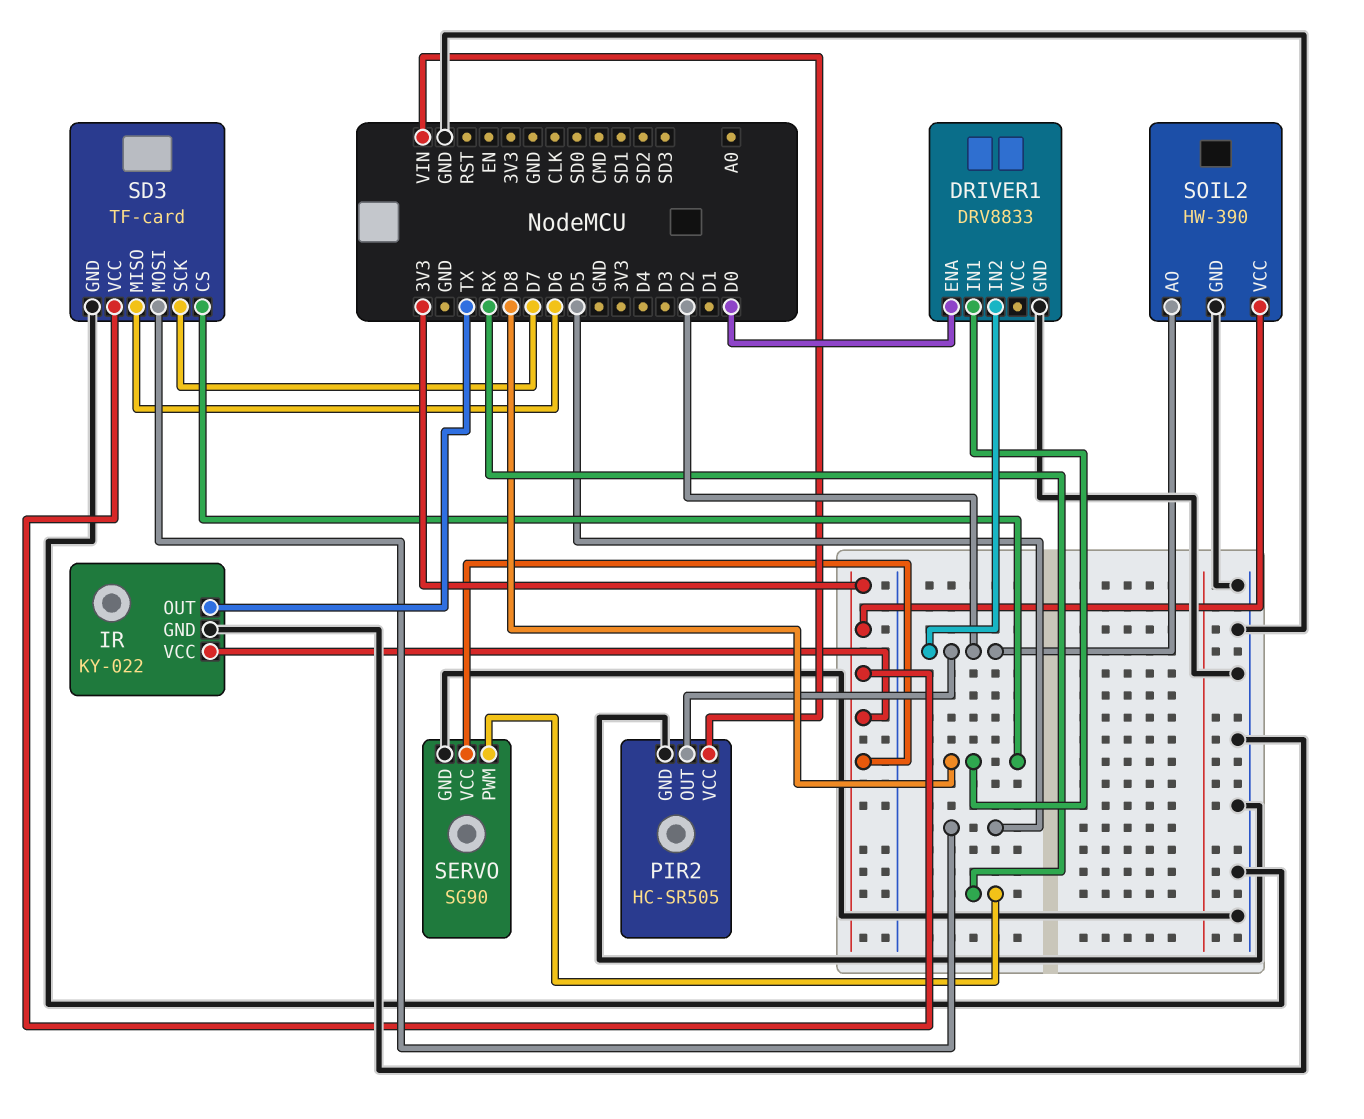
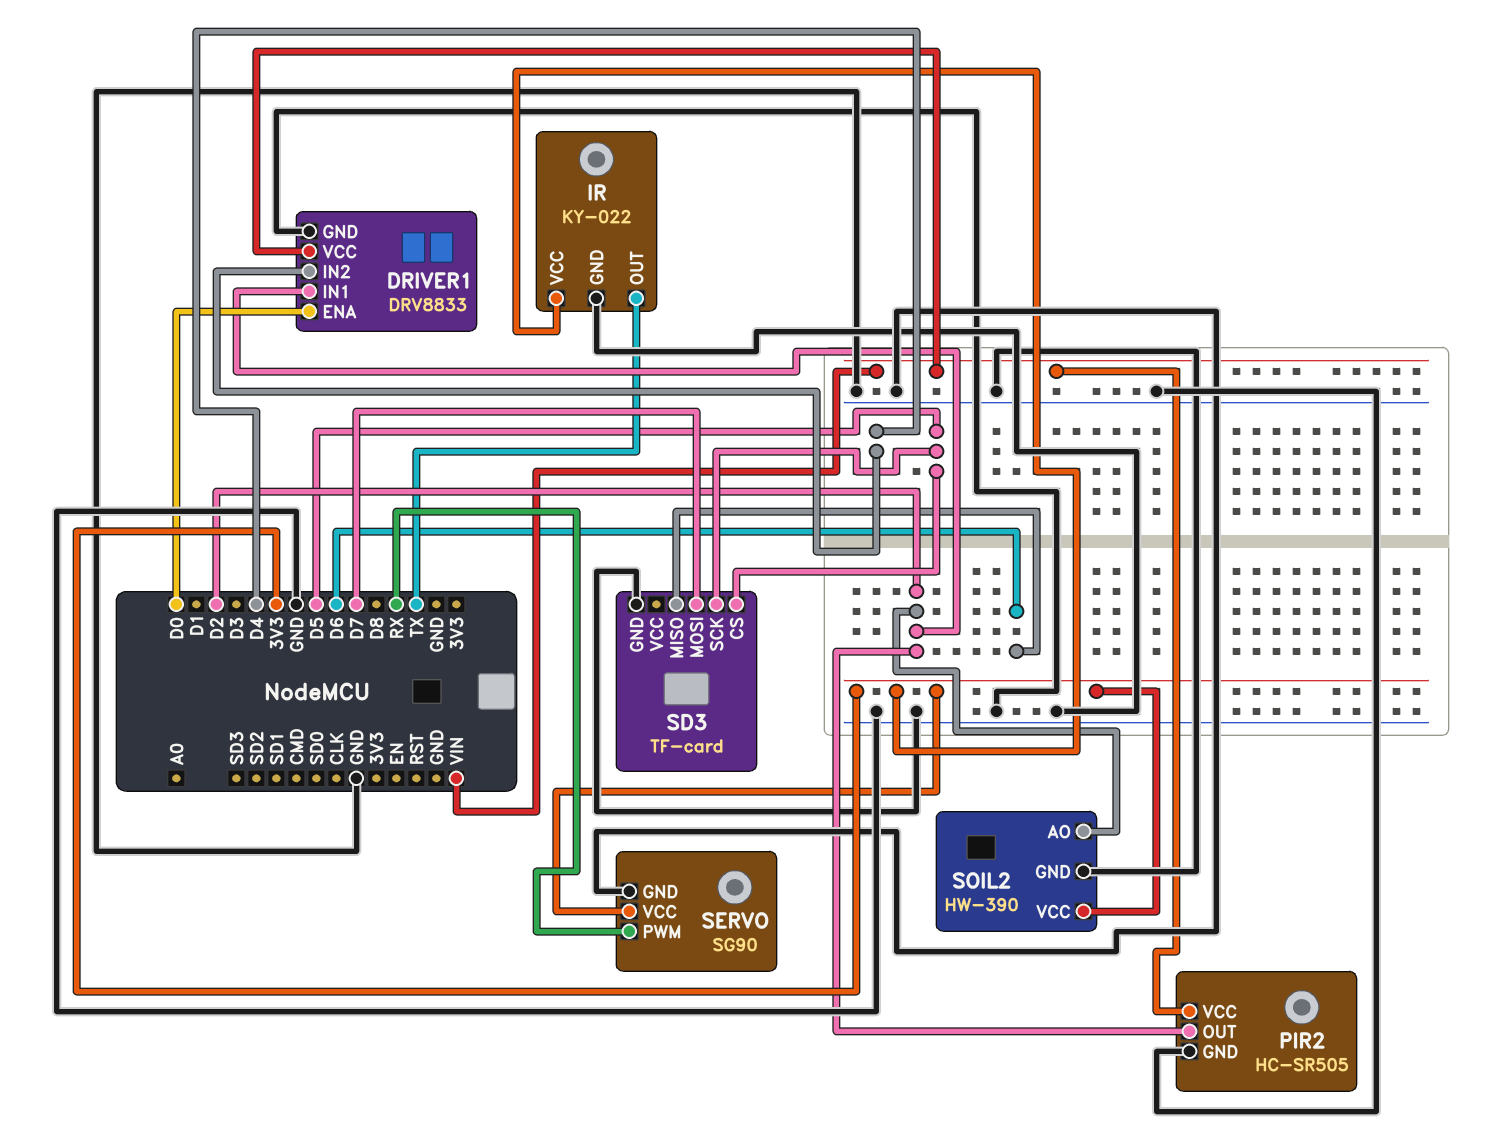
DRIVER1 pin IN1: D8 -> D2
DRIVER1 pin IN2: D2 -> D4
DRIVER1 pin VCC: none -> VIN
SD3 pin CS: D8 -> D5
SD3 pin MOSI: D5 -> D7
SD3 pin SCK: D7 -> D5
SD3 pin VCC: 3V3 -> none

